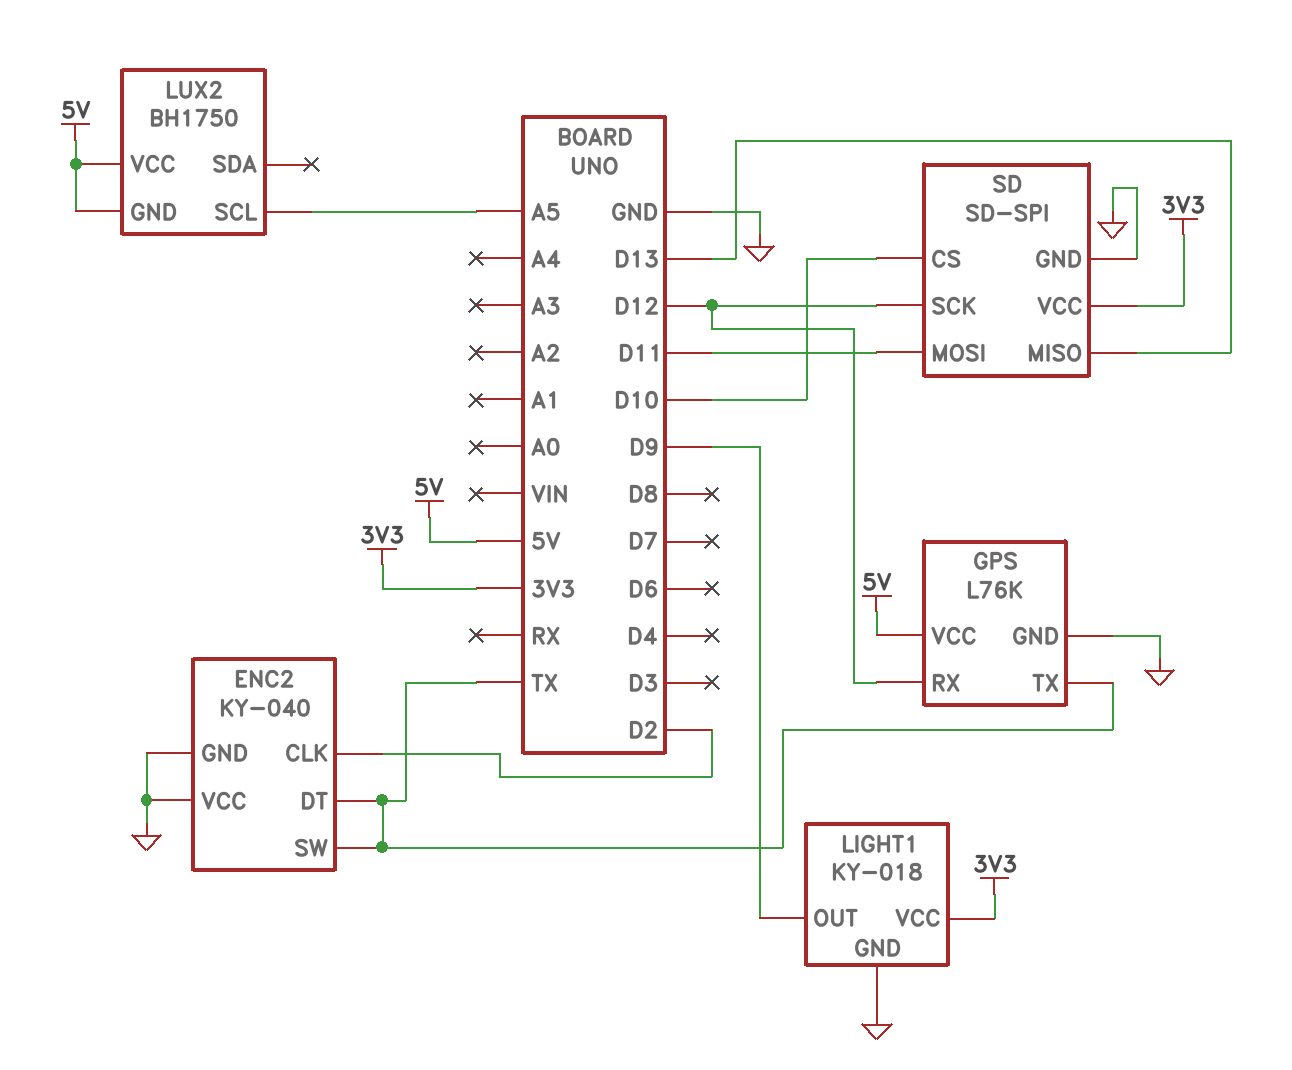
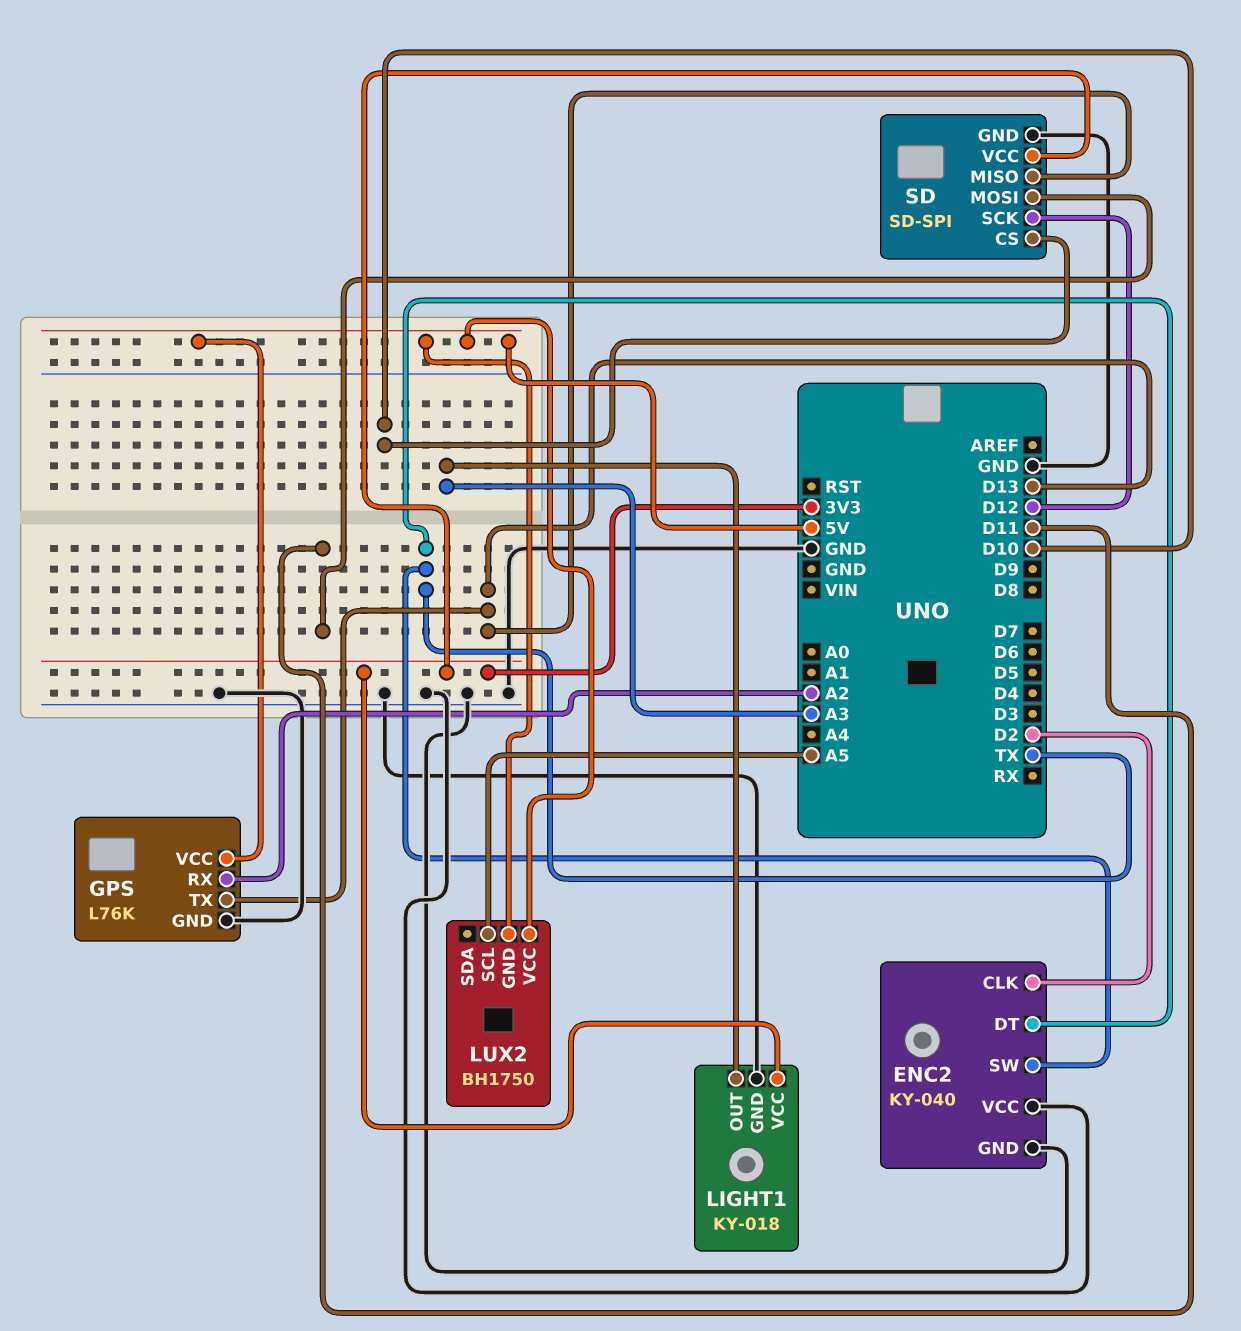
GPS pin RX: D12 -> A2
GPS pin TX: TX -> D13
LIGHT1 pin OUT: D9 -> A3

